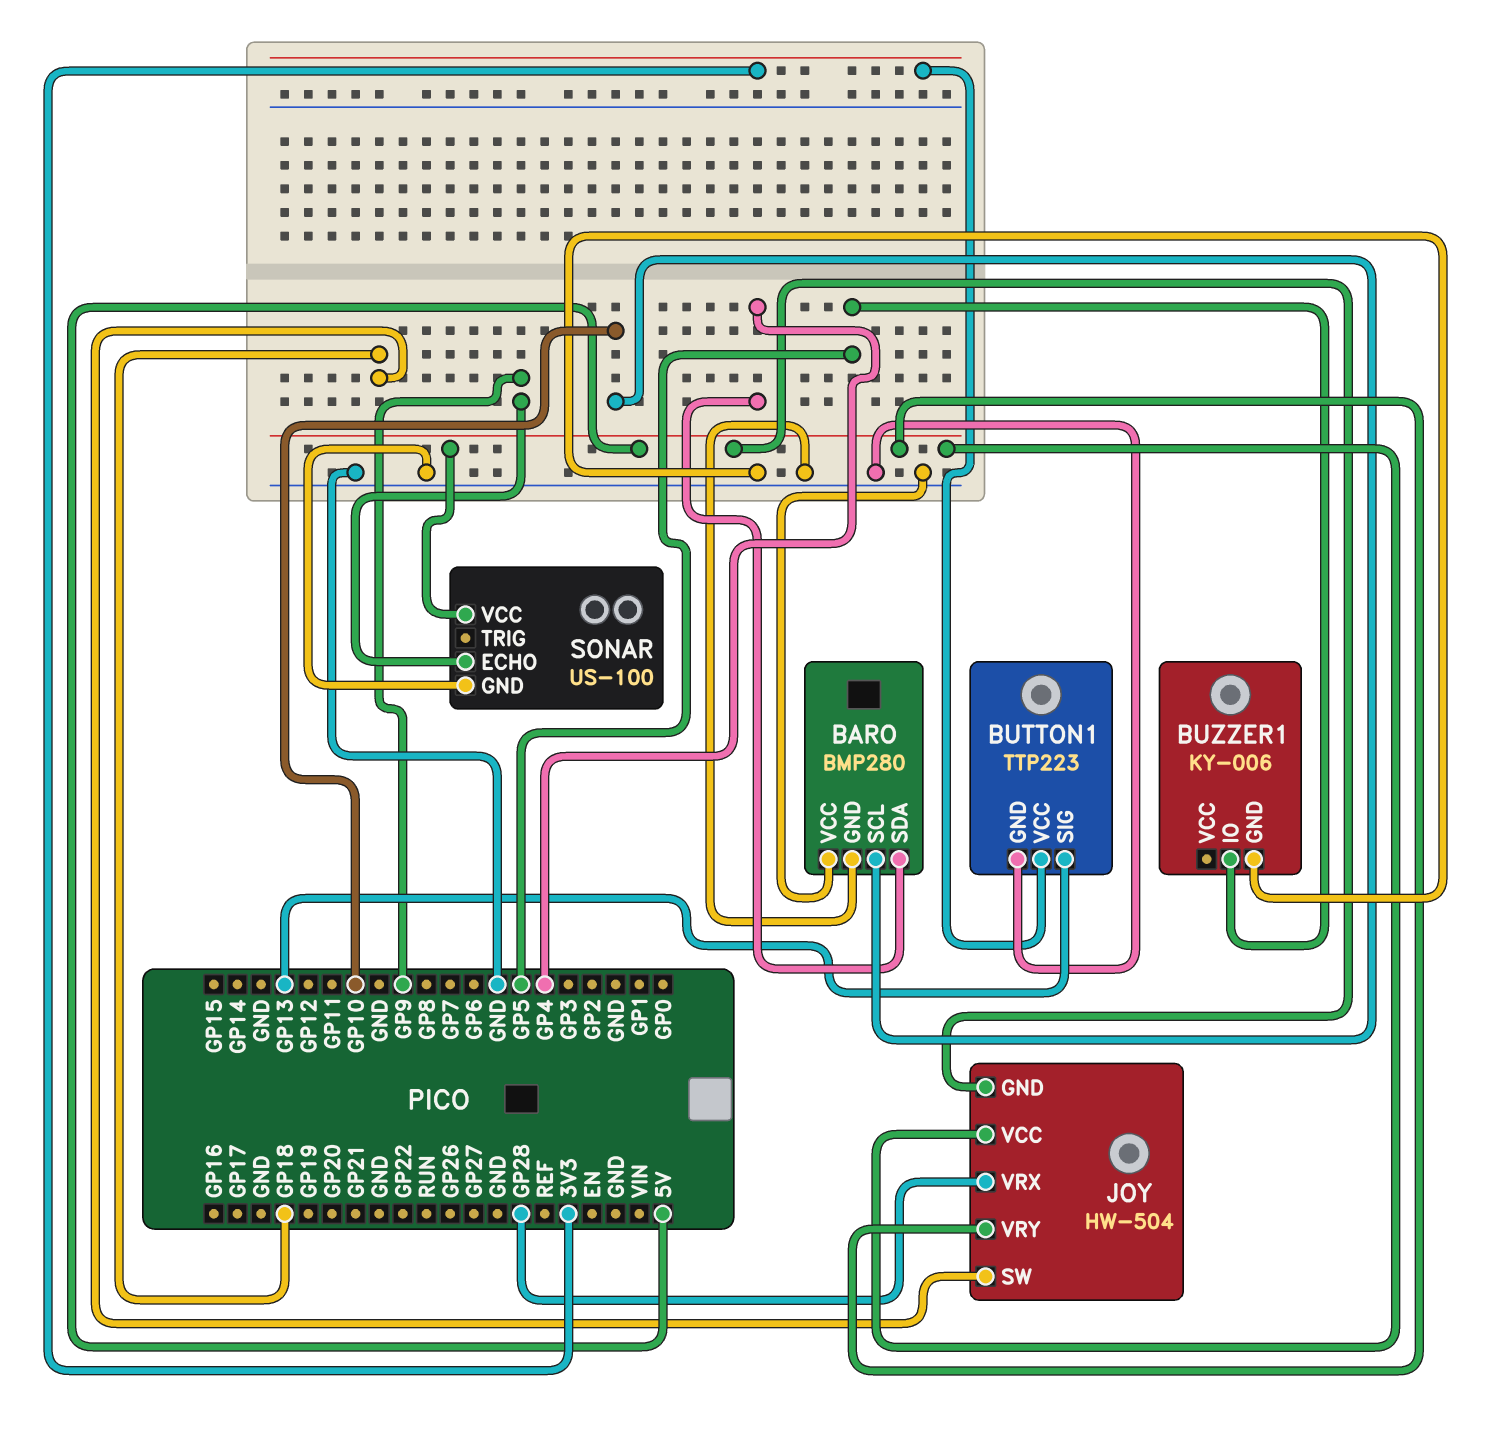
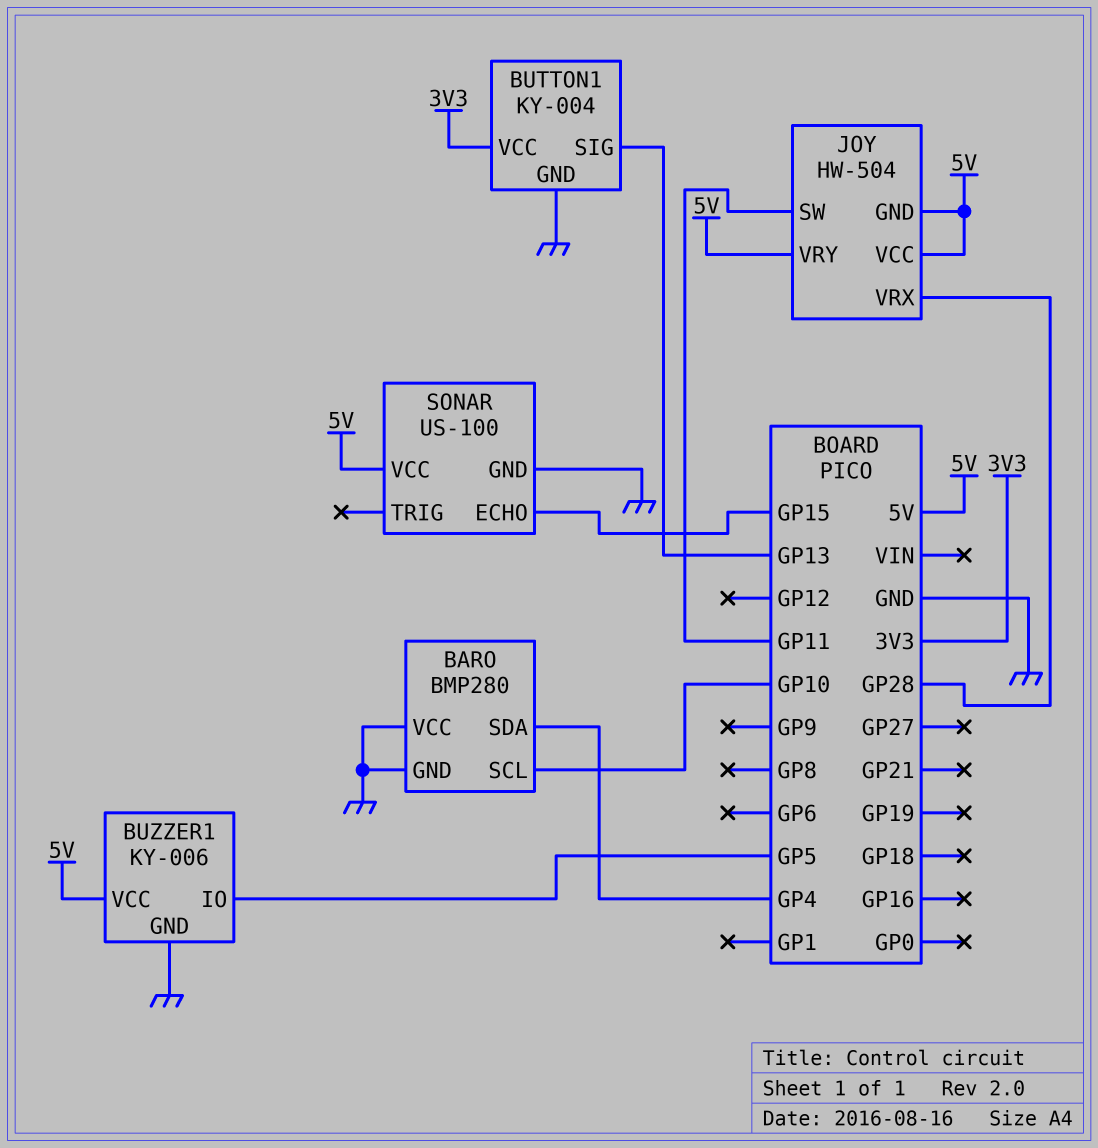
BUTTON1: TTP223 -> KY-004
BUZZER1 pin VCC: none -> 5V
JOY pin SW: GP18 -> GP11
SONAR pin ECHO: GP9 -> GP15

